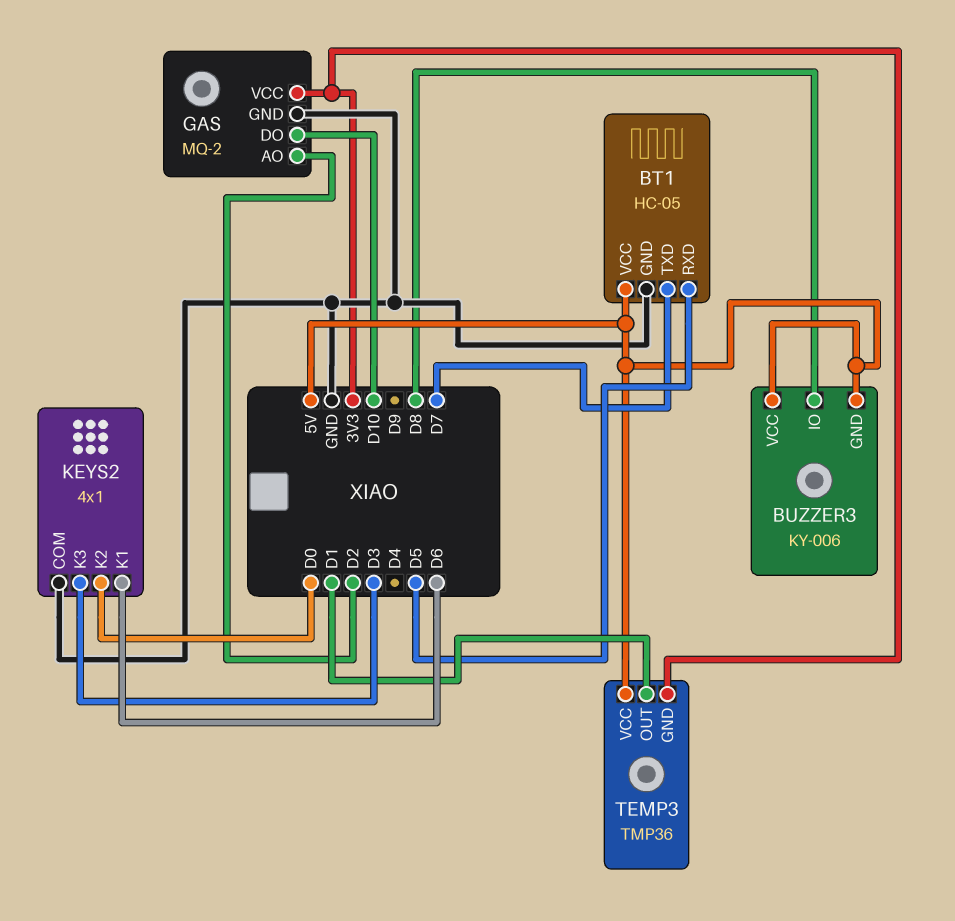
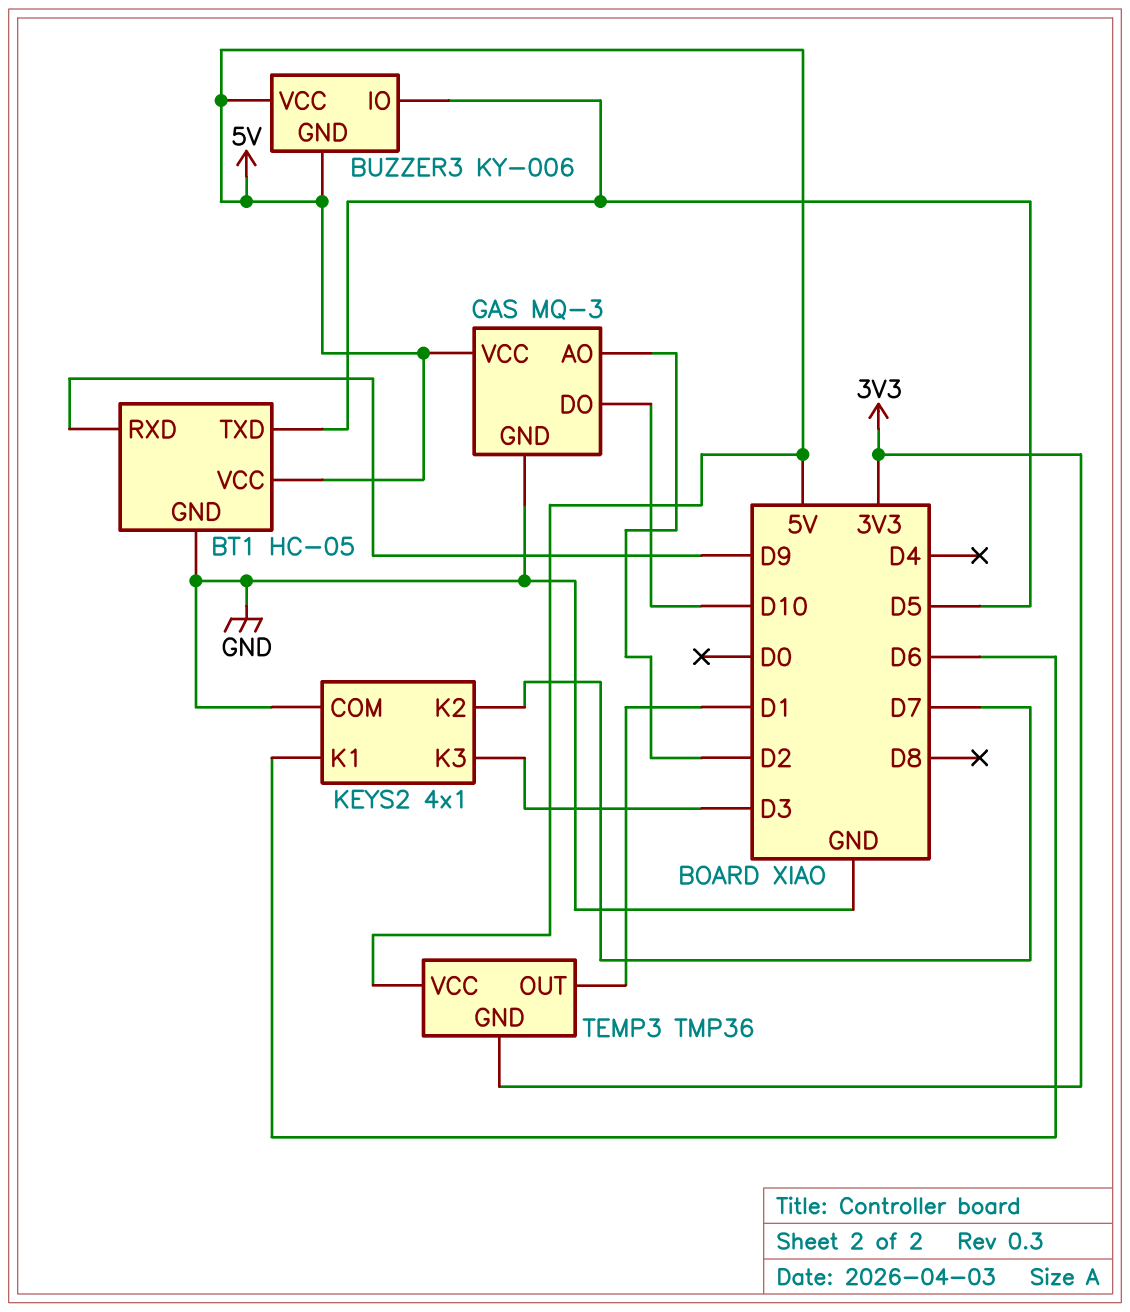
BT1 pin RXD: D5 -> D9
BT1 pin TXD: D7 -> D5
BUZZER3 pin IO: D8 -> D5
GAS: MQ-2 -> MQ-3
GAS pin VCC: 3V3 -> 5V
KEYS2 pin K2: D0 -> D7

